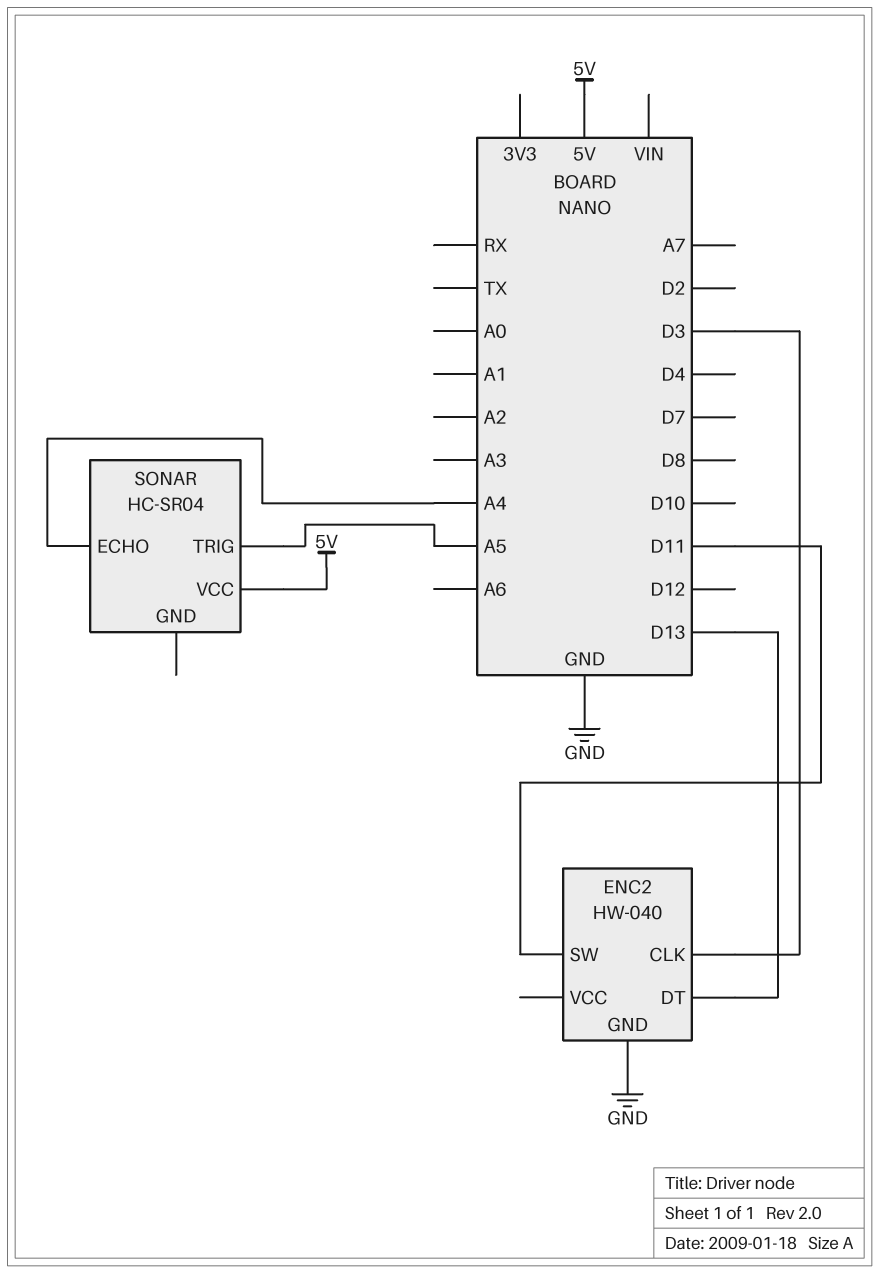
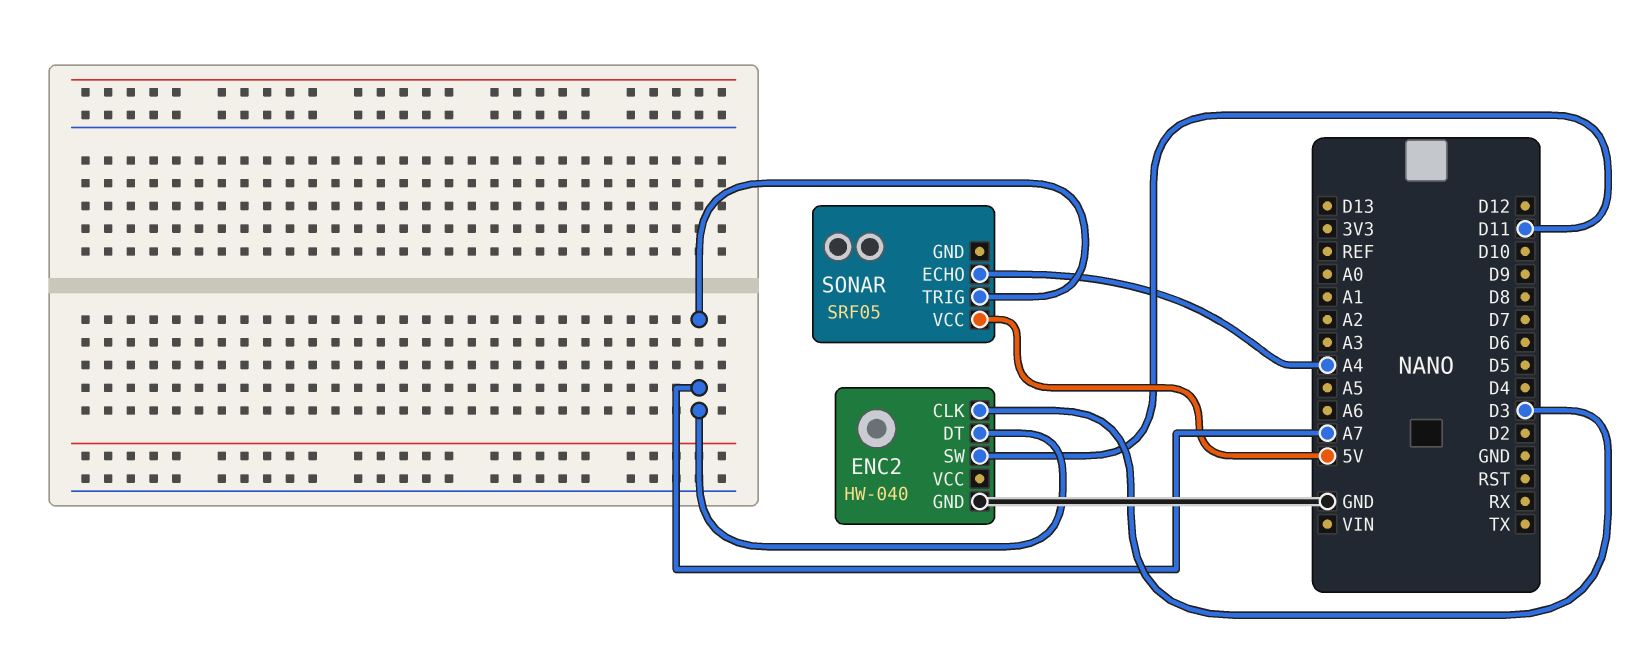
ENC2 pin DT: D13 -> A7
SONAR: HC-SR04 -> SRF05
SONAR pin TRIG: A5 -> A7

